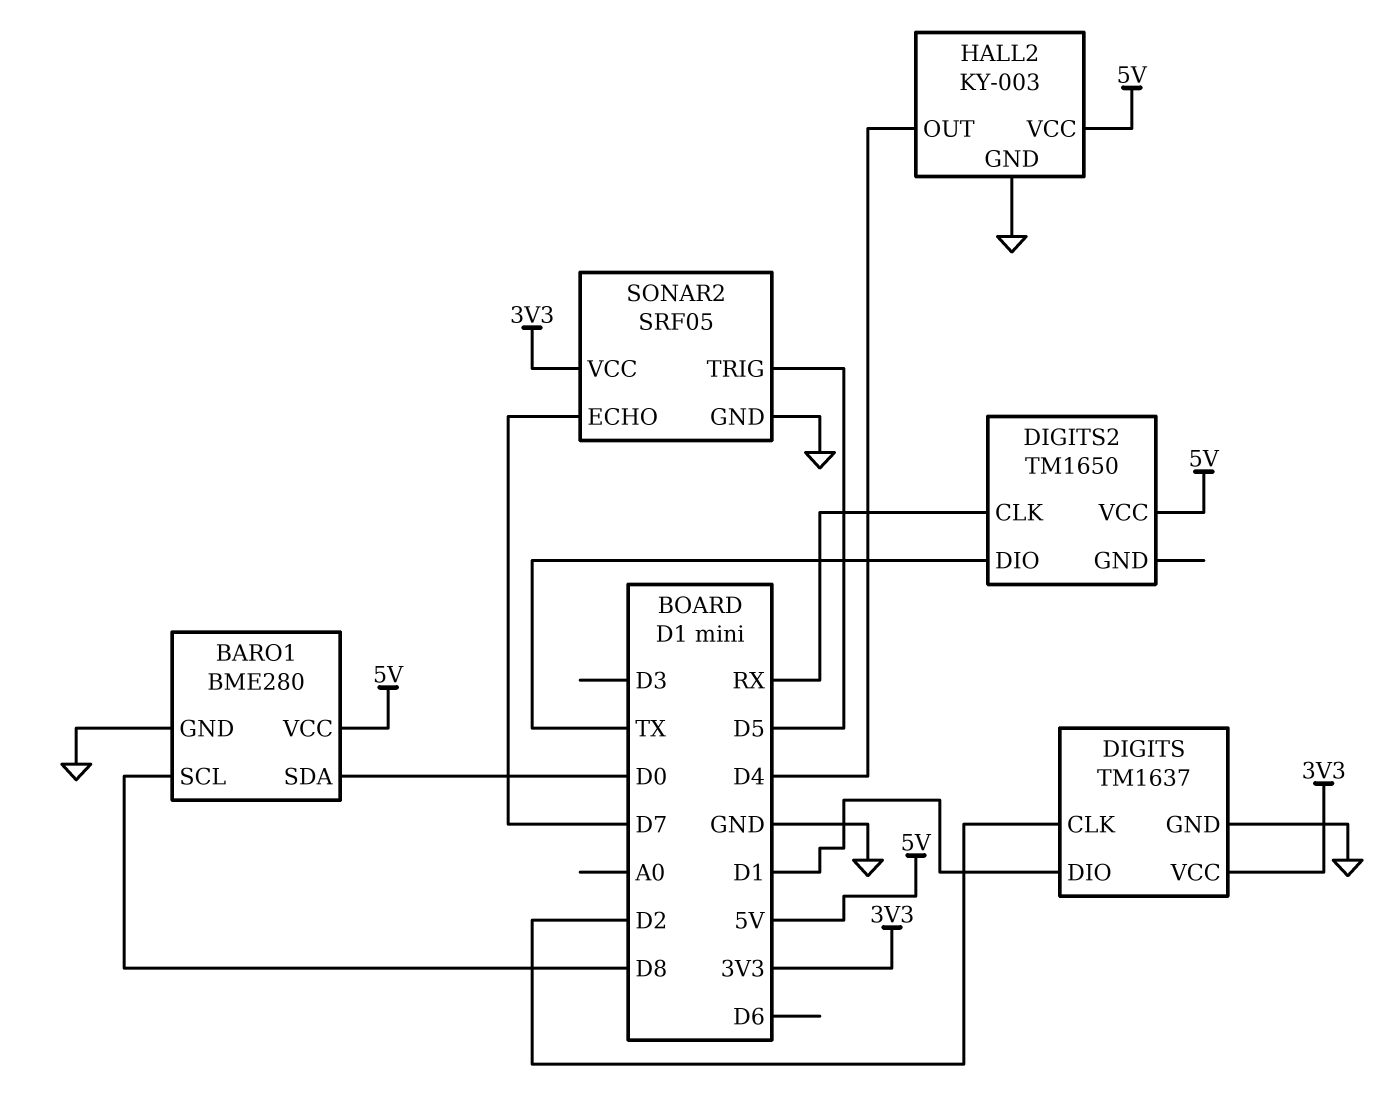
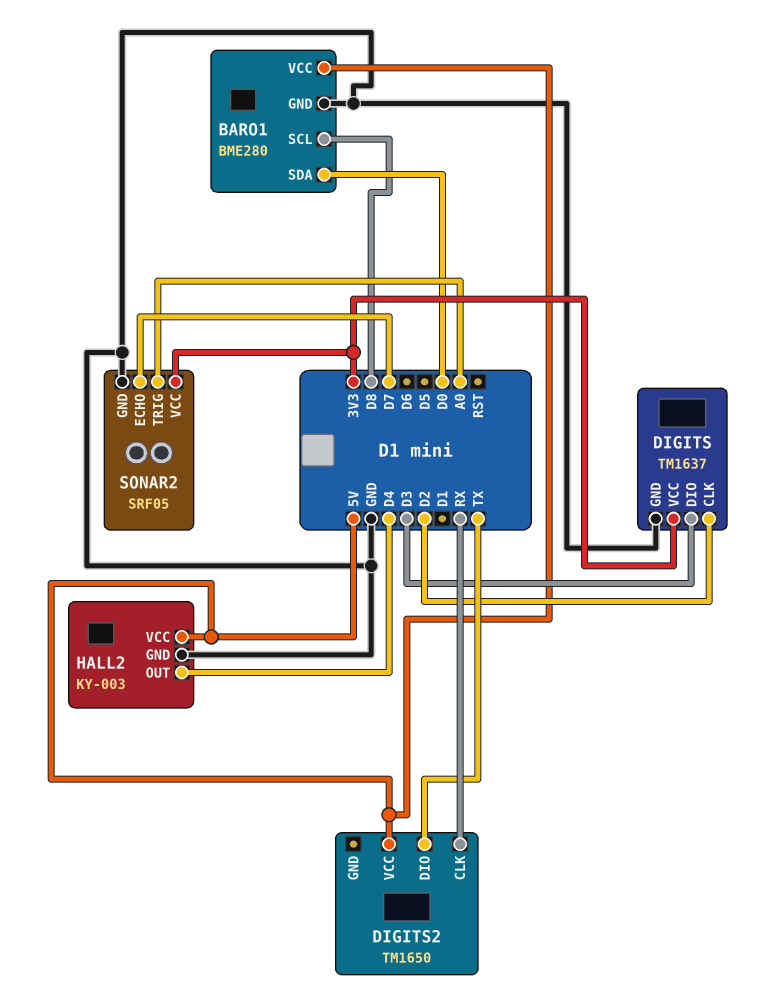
DIGITS pin DIO: D1 -> D3
SONAR2 pin TRIG: D5 -> A0

